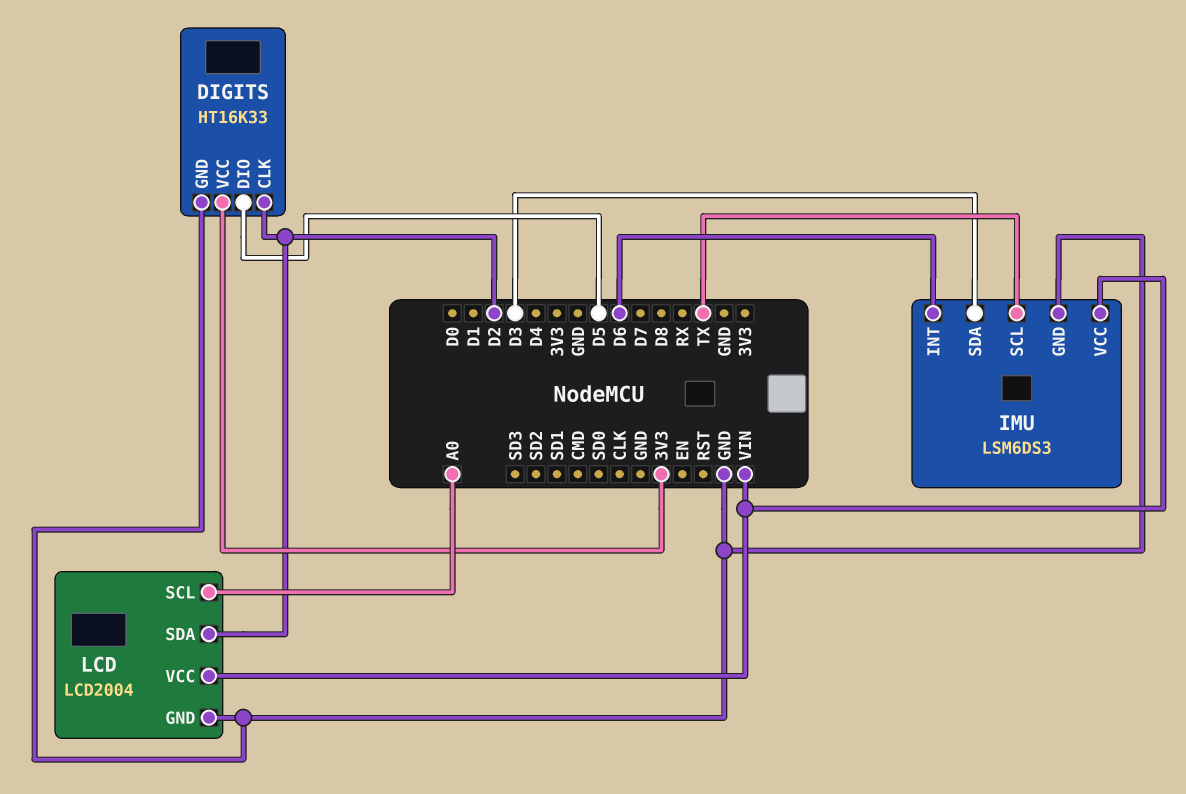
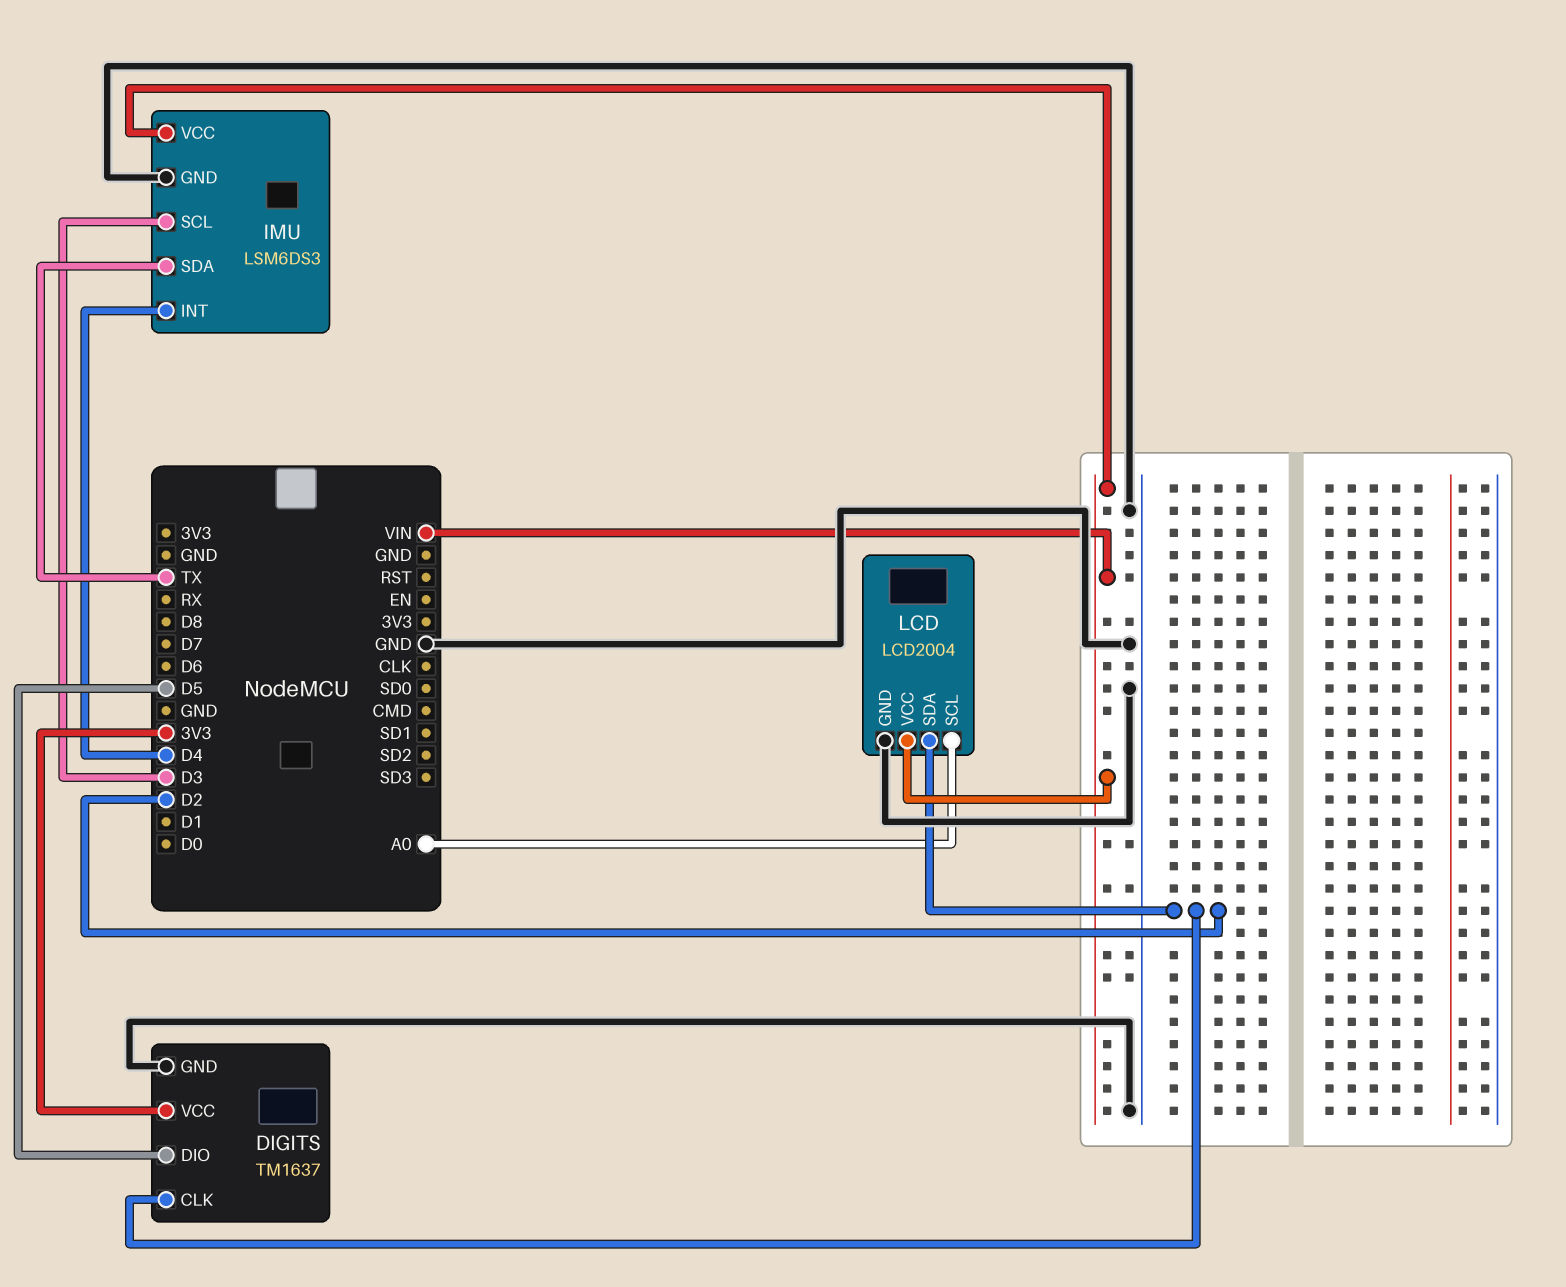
DIGITS: HT16K33 -> TM1637
IMU pin INT: D6 -> D4
IMU pin SCL: TX -> D3
IMU pin SDA: D3 -> TX

